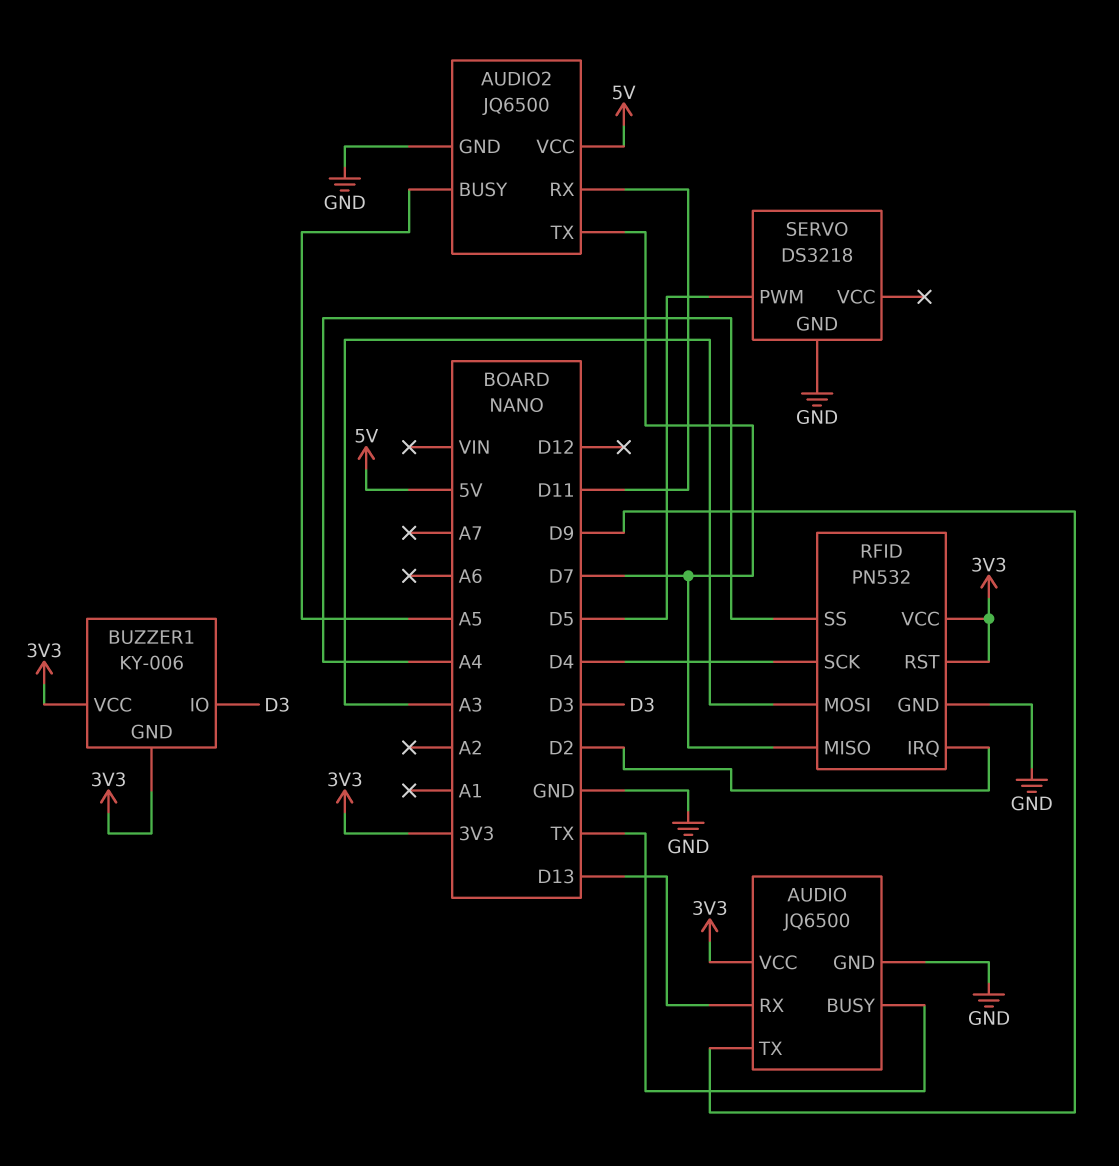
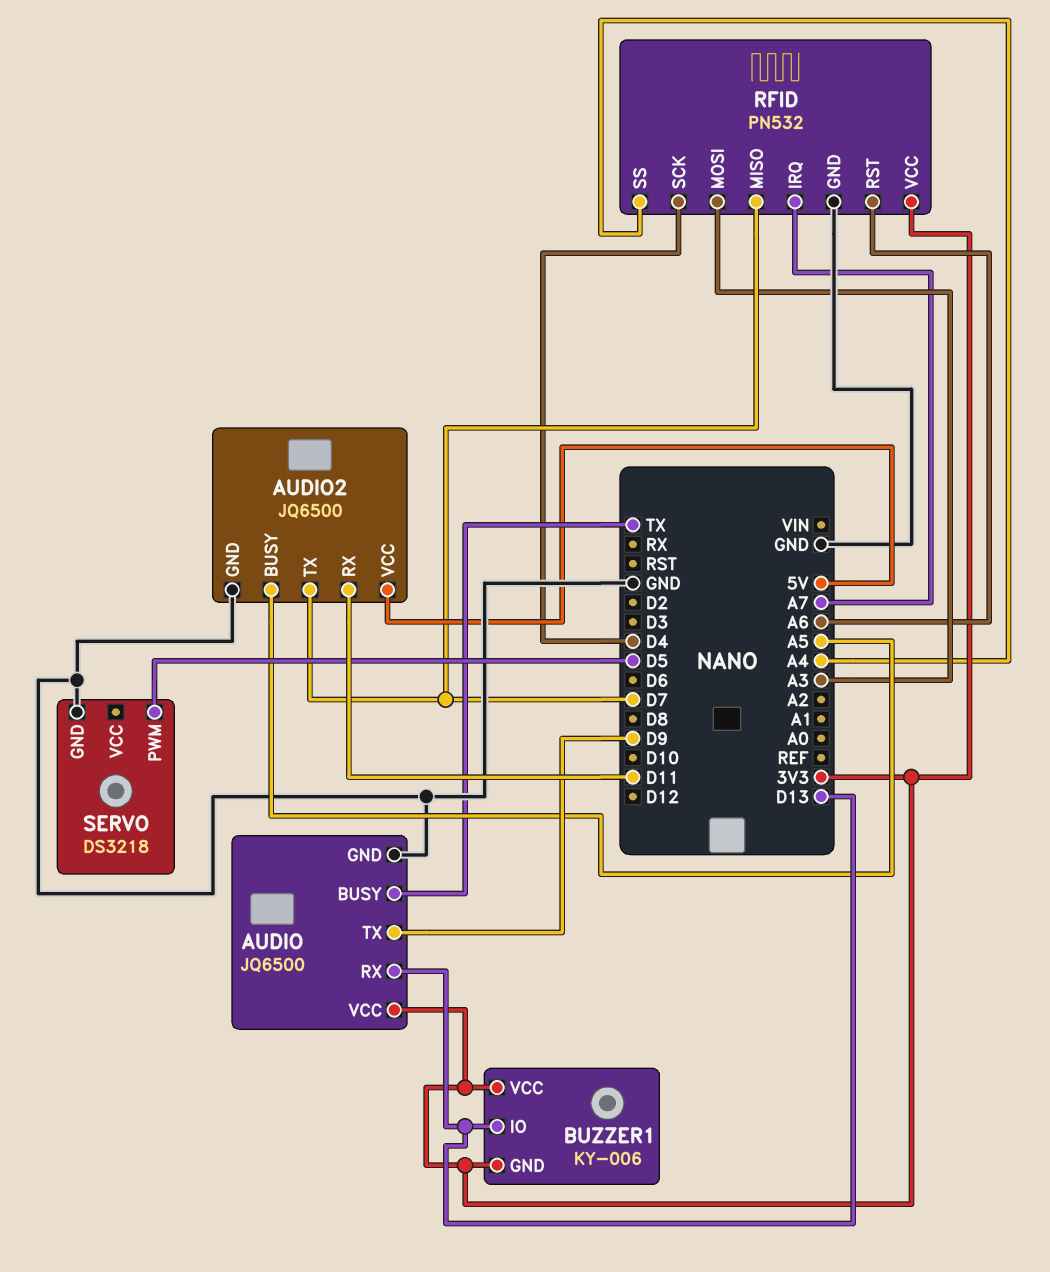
BUZZER1 pin IO: D3 -> D13
RFID pin IRQ: D2 -> A7
RFID pin RST: 3V3 -> A6

